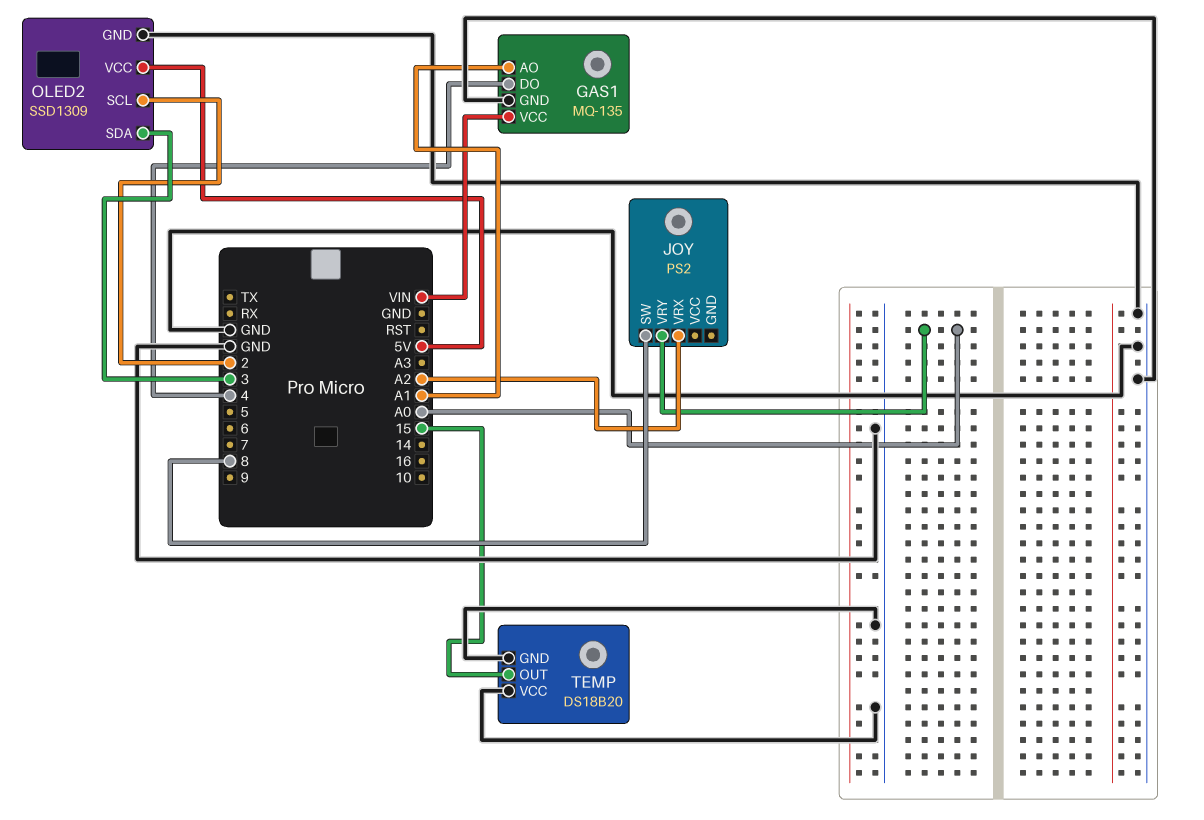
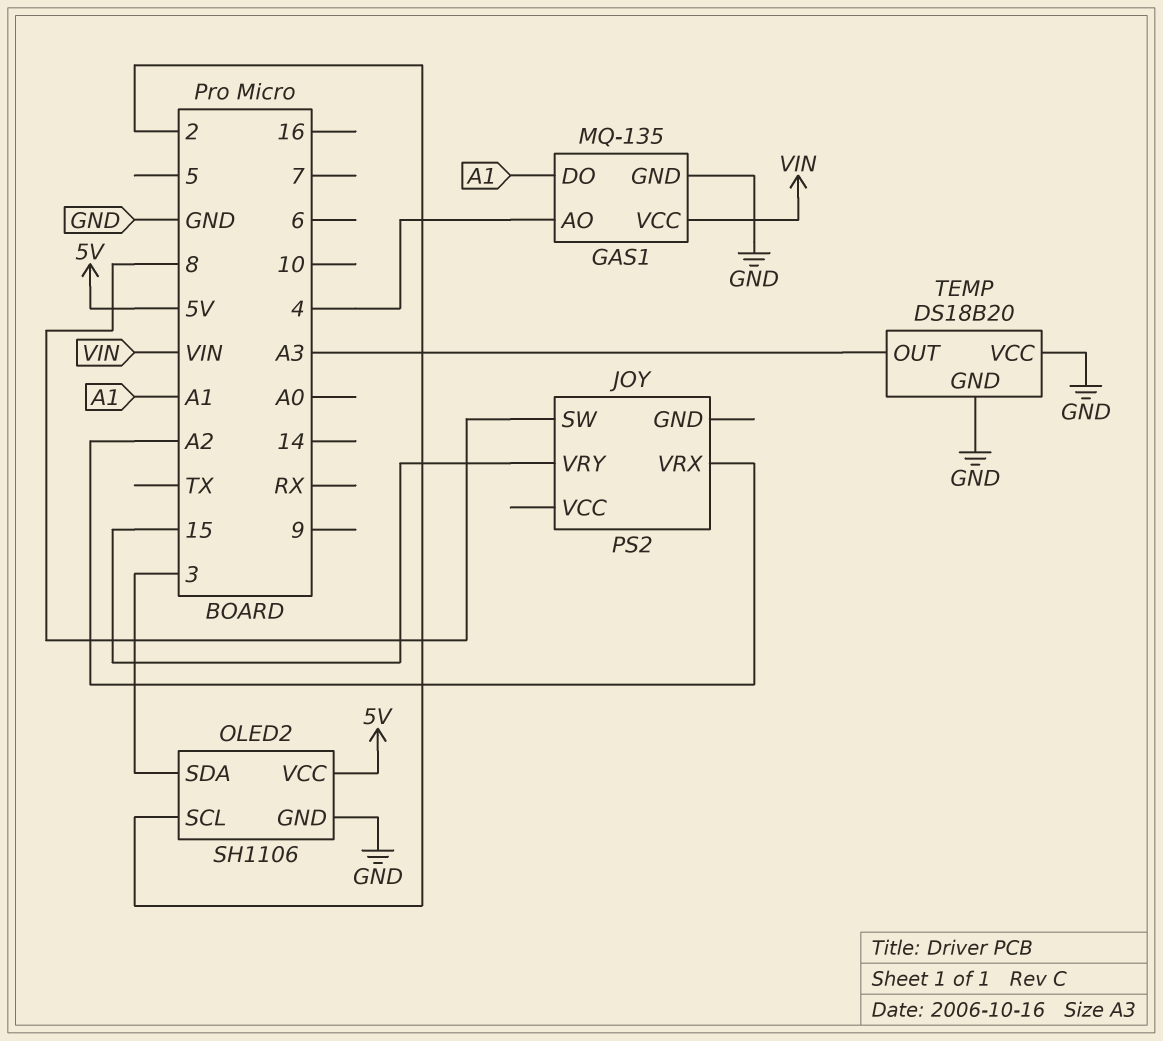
GAS1 pin AO: A1 -> 4
GAS1 pin DO: 4 -> A1
JOY pin VRY: A0 -> 15
OLED2: SSD1309 -> SH1106
TEMP pin OUT: 15 -> A3

